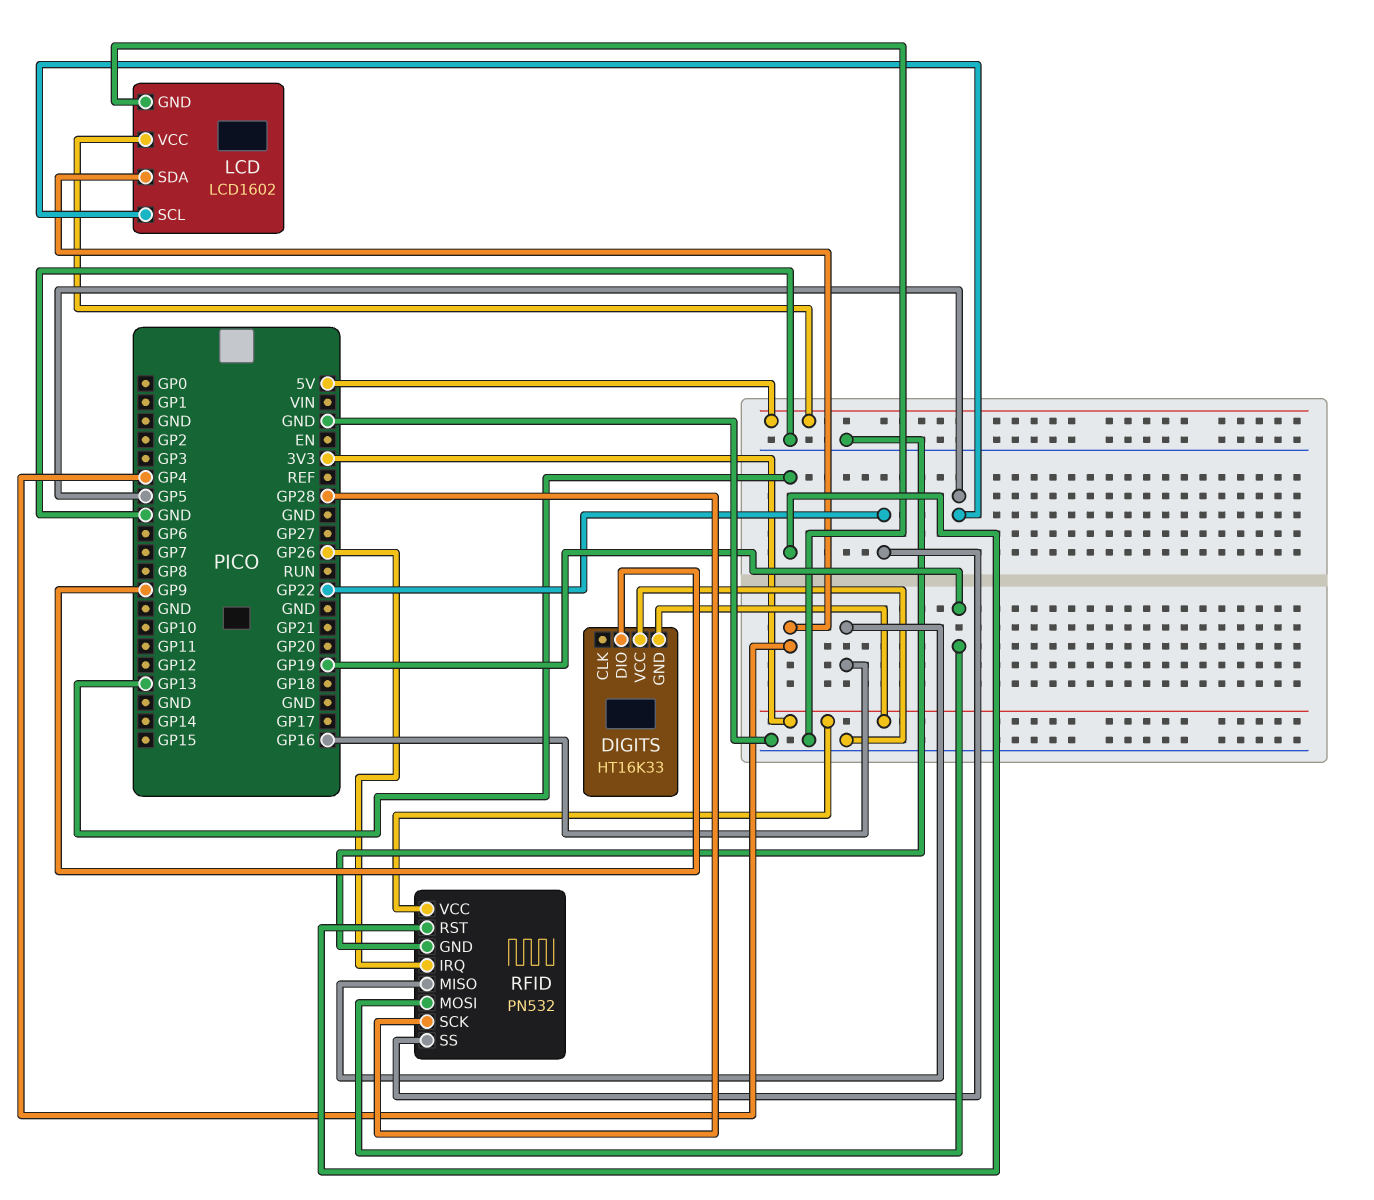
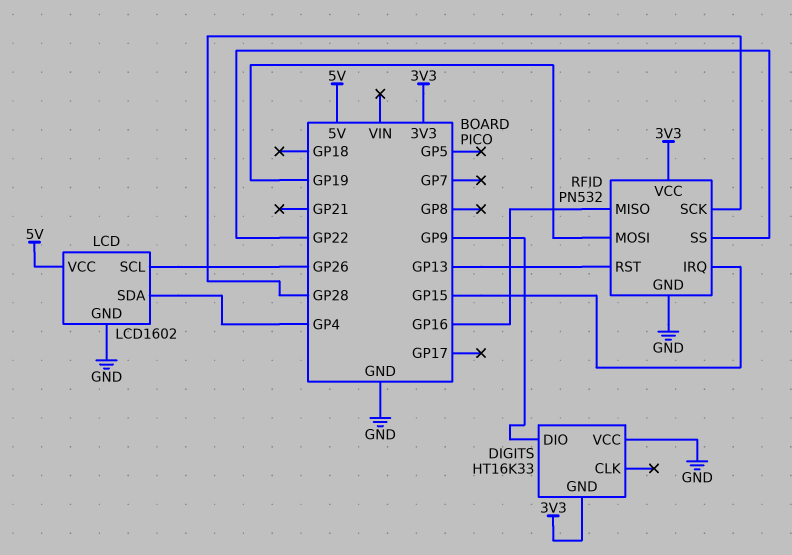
LCD pin SCL: GP5 -> GP26
RFID pin IRQ: GP26 -> GP15

